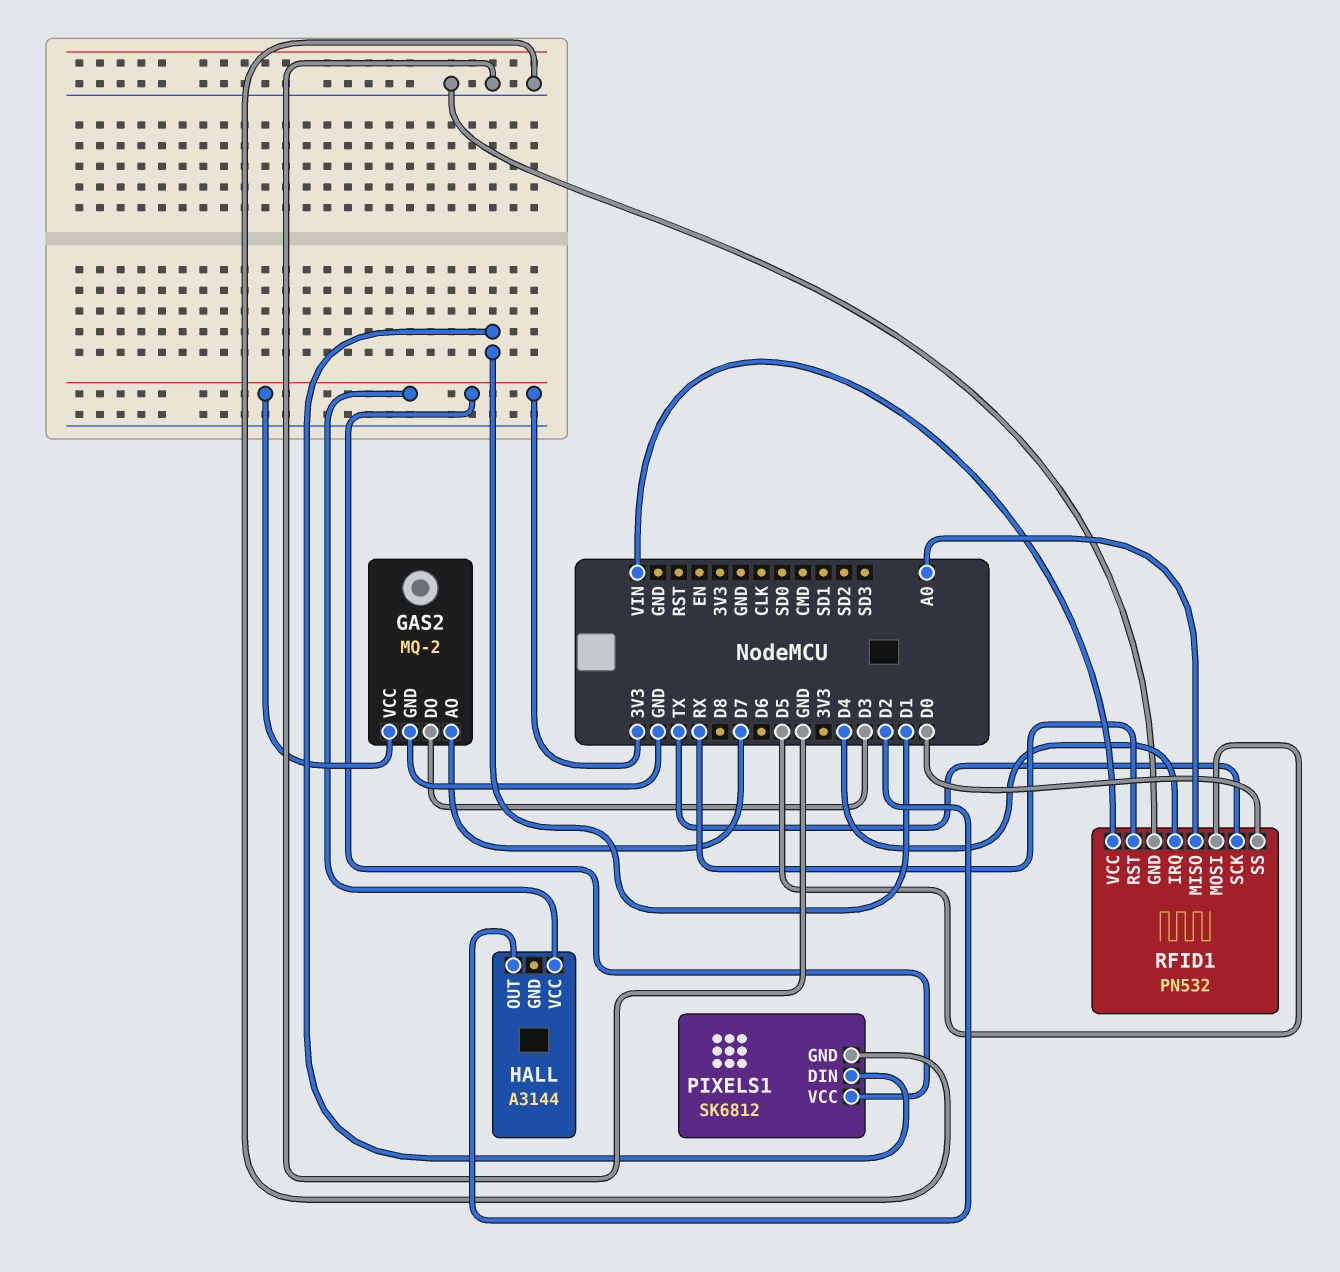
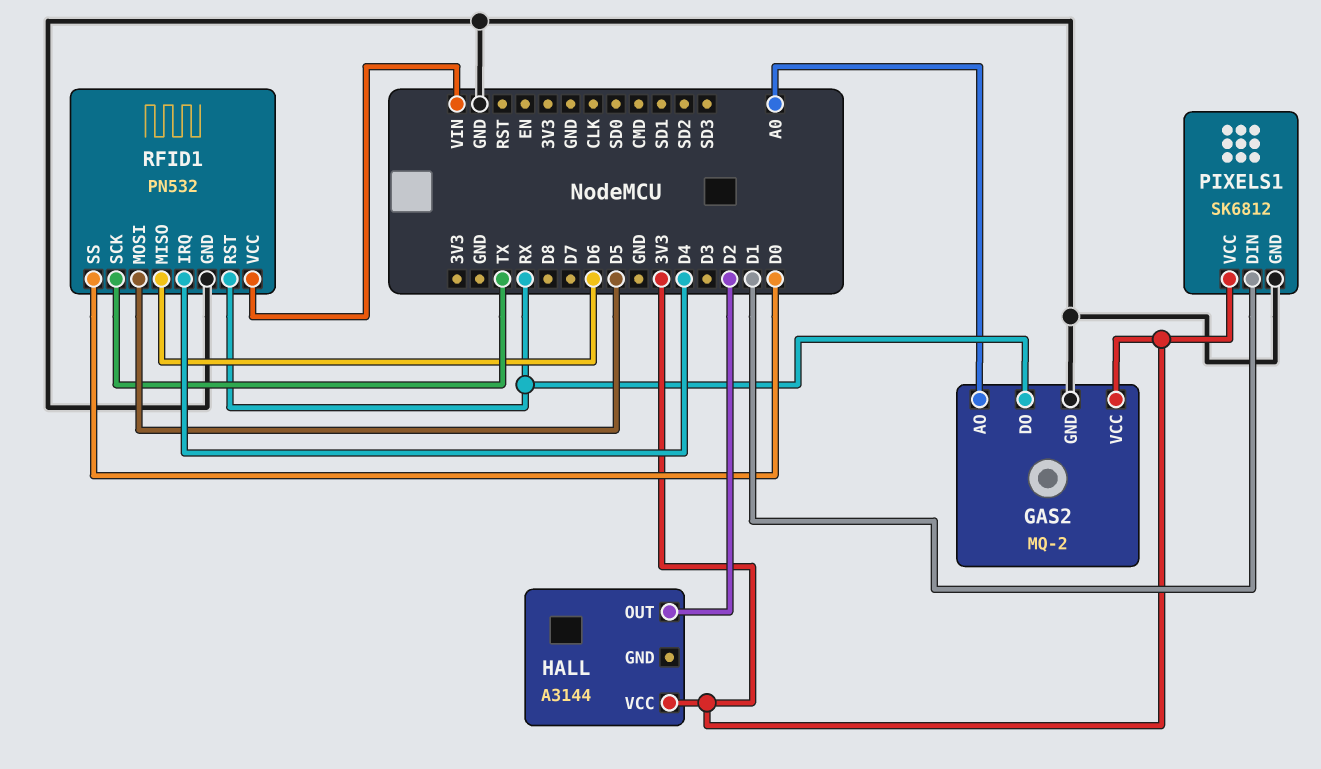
GAS2 pin AO: D7 -> A0
GAS2 pin DO: D3 -> RX
RFID1 pin MISO: A0 -> D6

